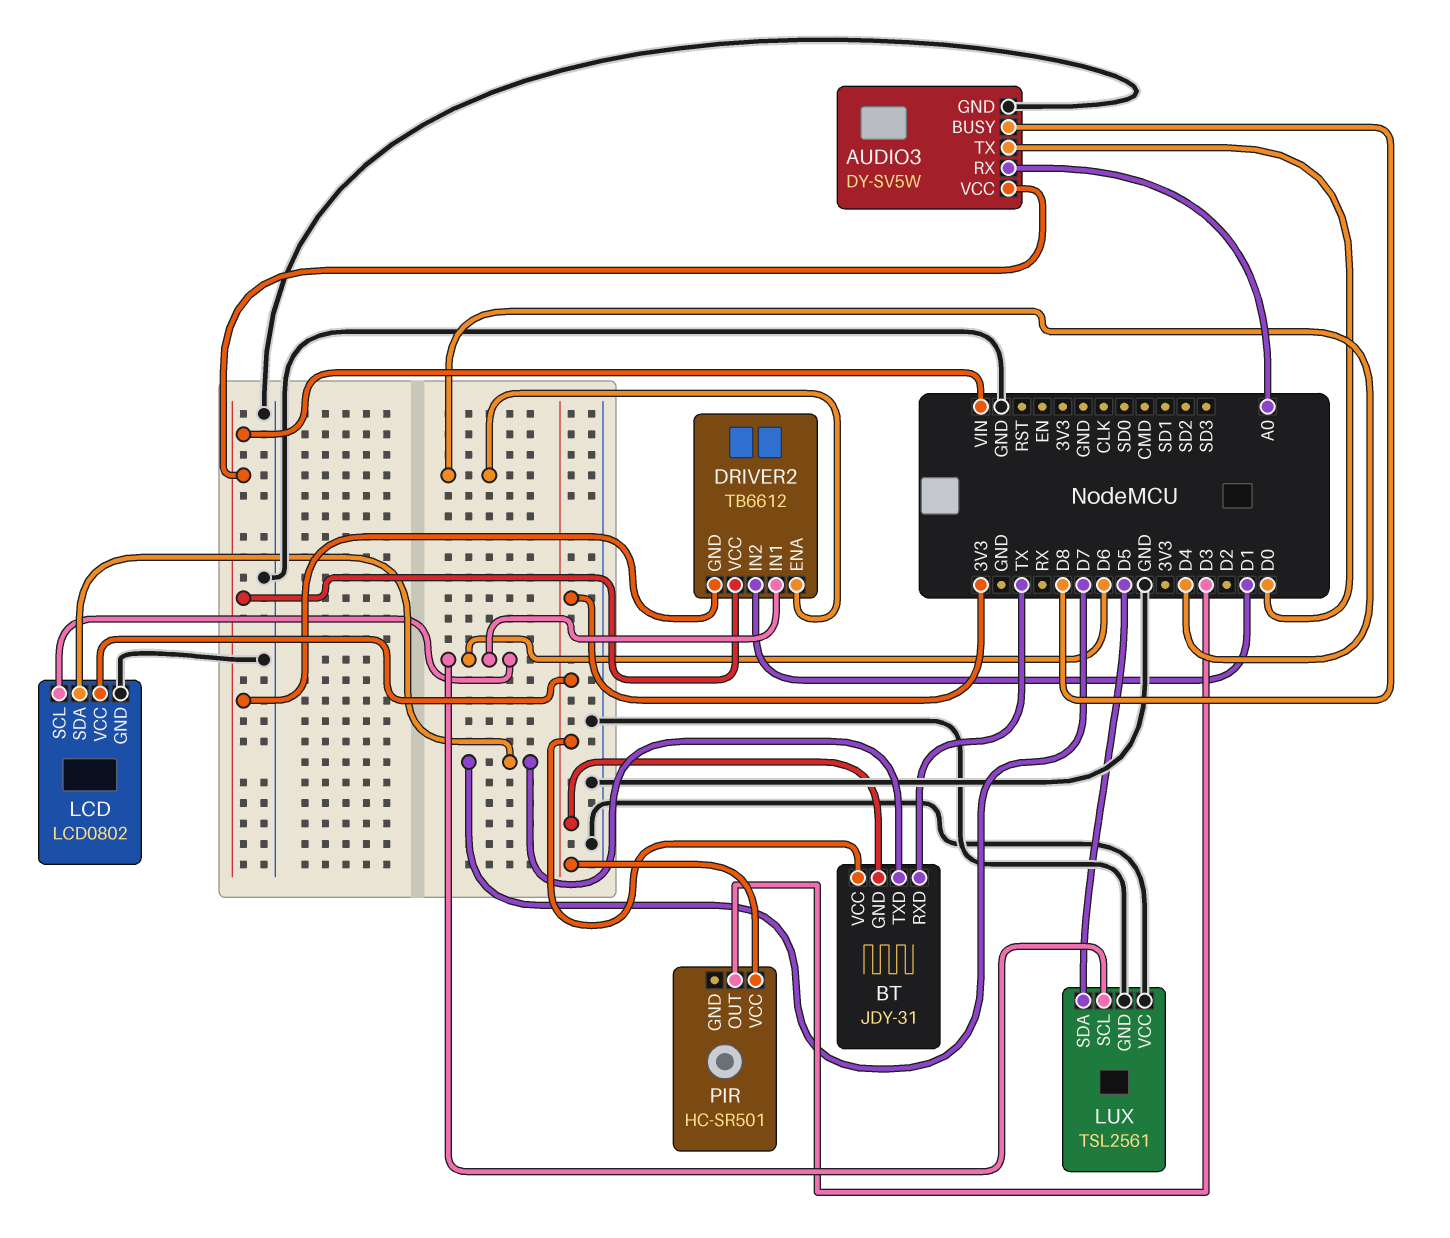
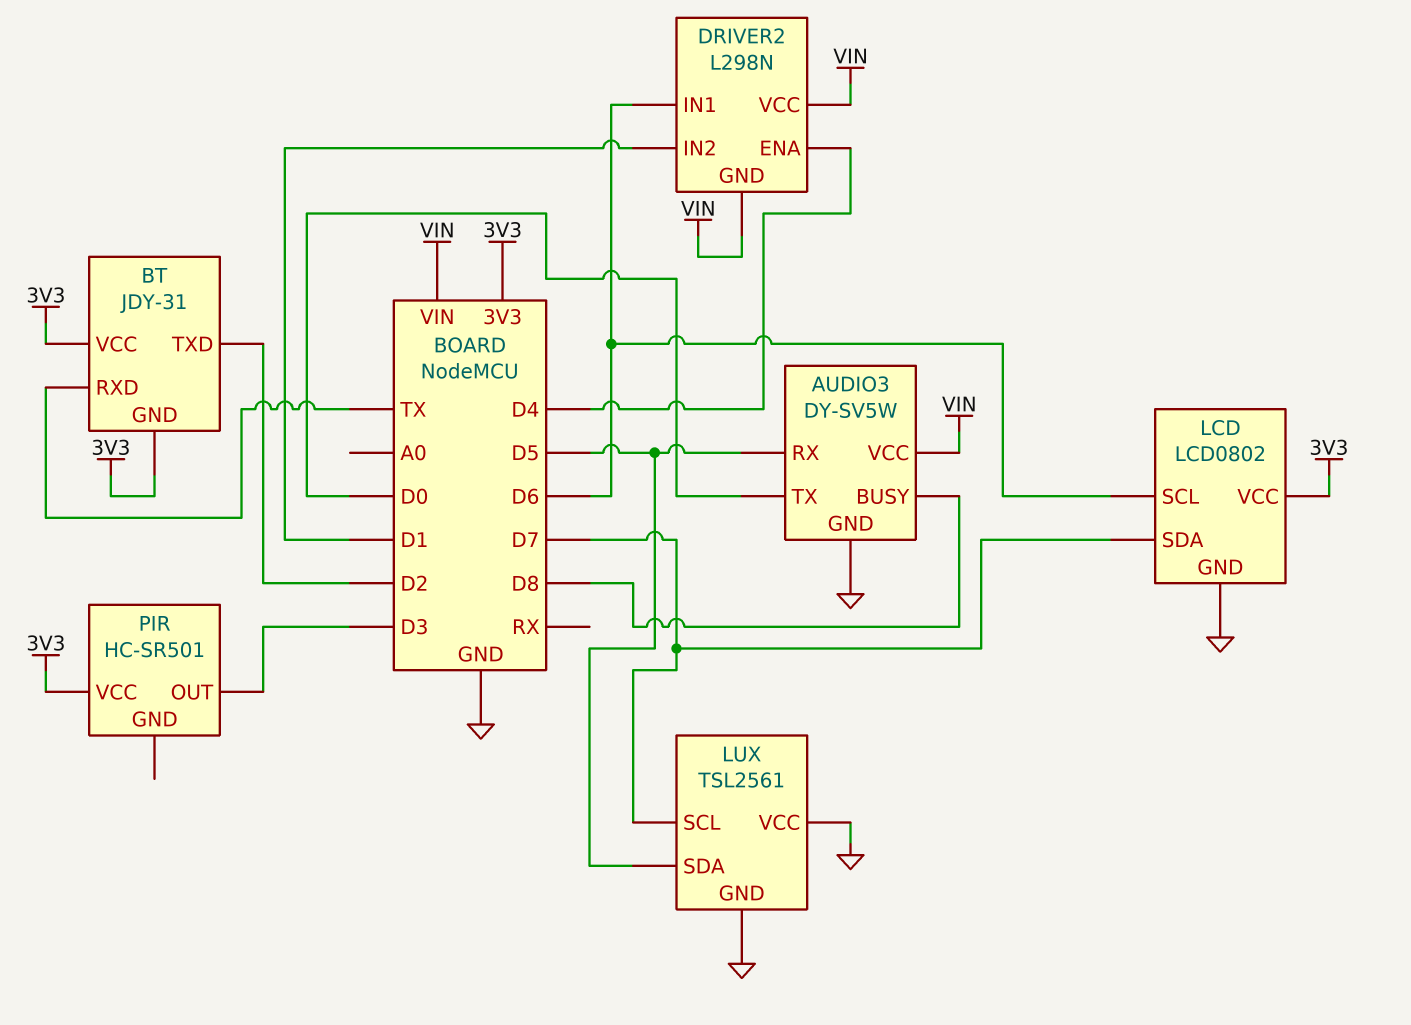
AUDIO3 pin RX: A0 -> D5
BT pin TXD: D7 -> D2
DRIVER2: TB6612 -> L298N
LUX pin SCL: D6 -> D7

